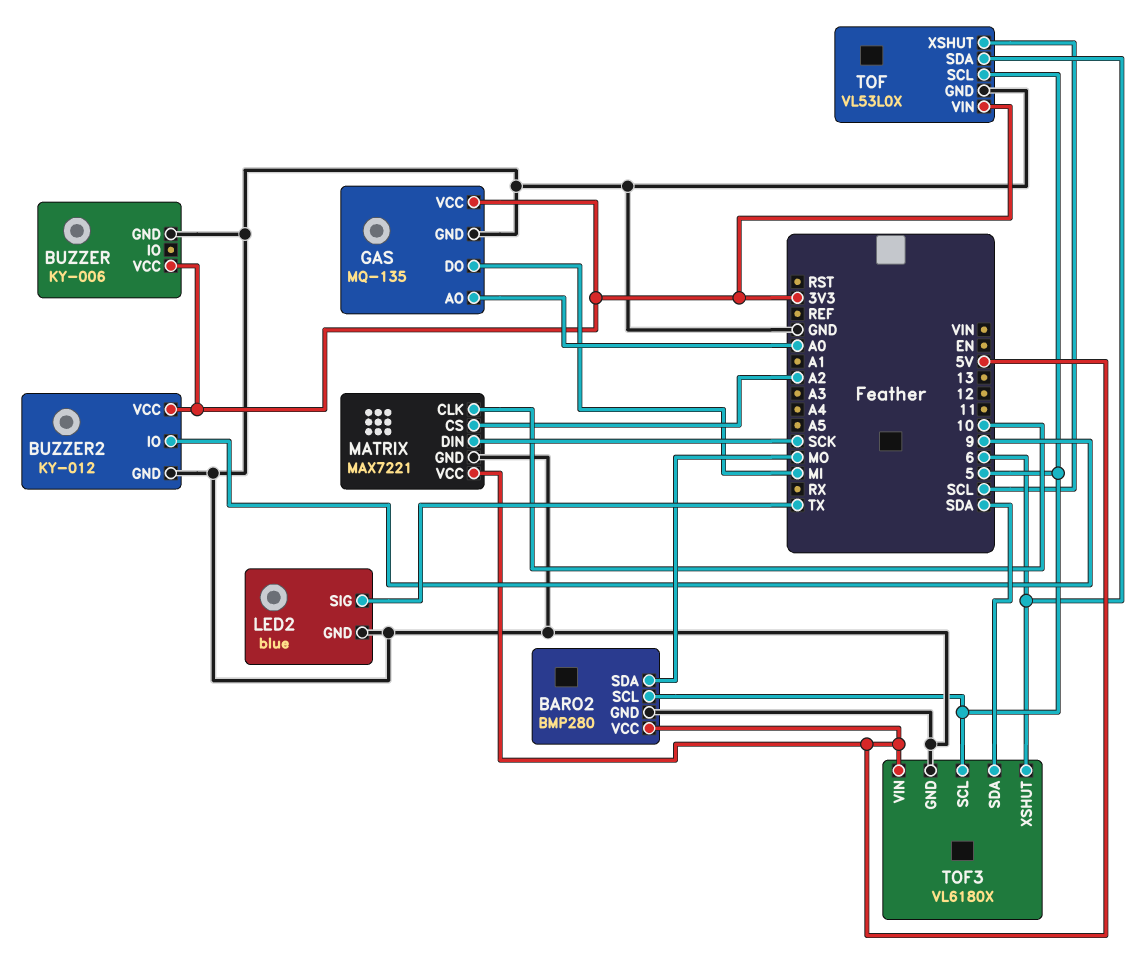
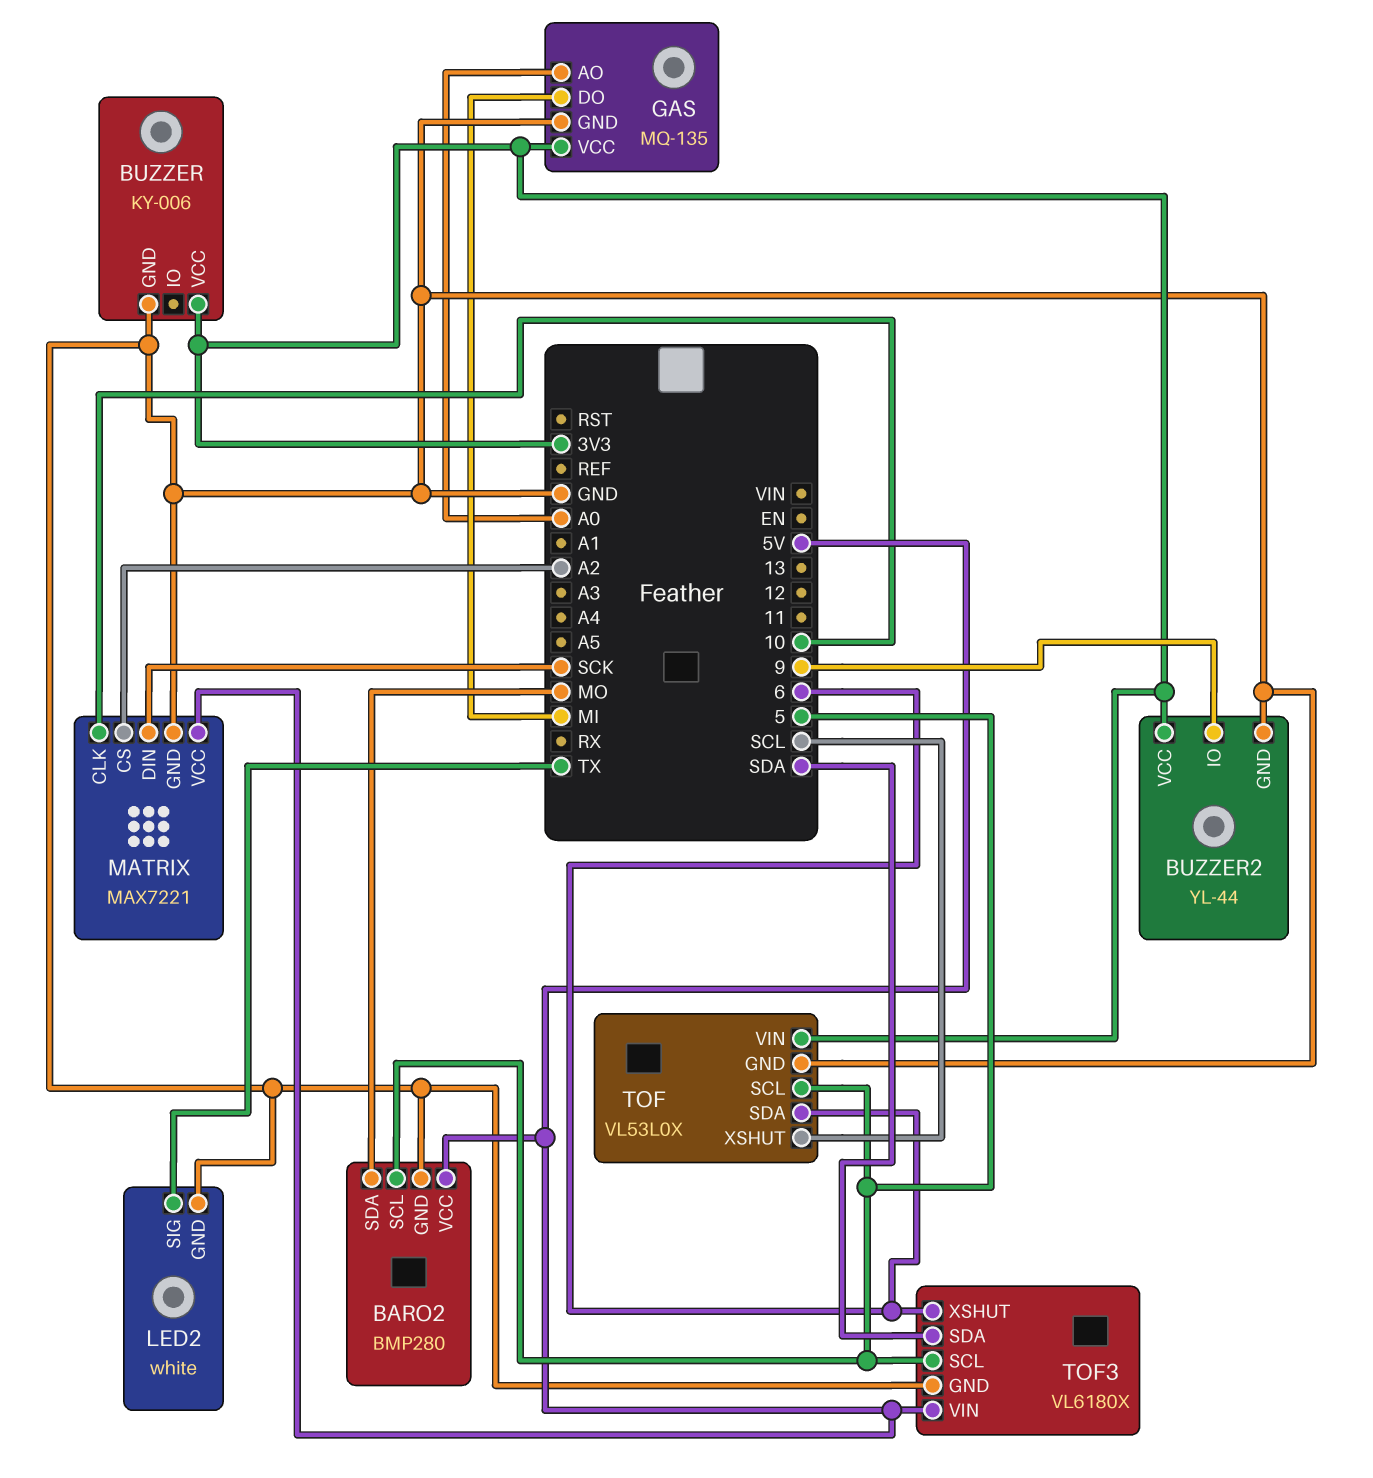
BUZZER2: KY-012 -> YL-44
LED2: blue -> white

